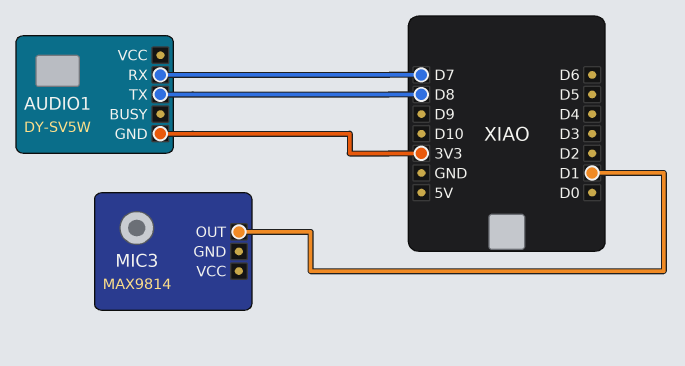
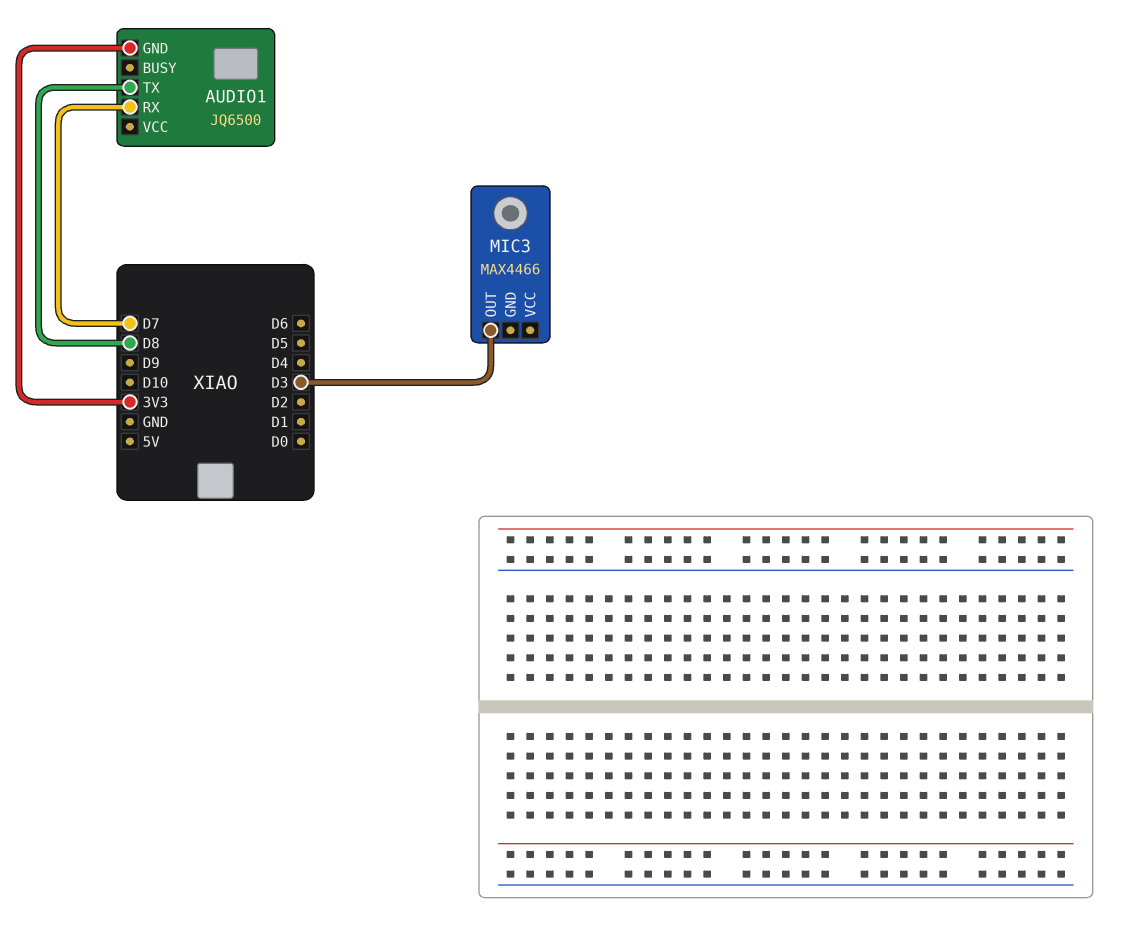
AUDIO1: DY-SV5W -> JQ6500
MIC3: MAX9814 -> MAX4466
MIC3 pin OUT: D1 -> D3

